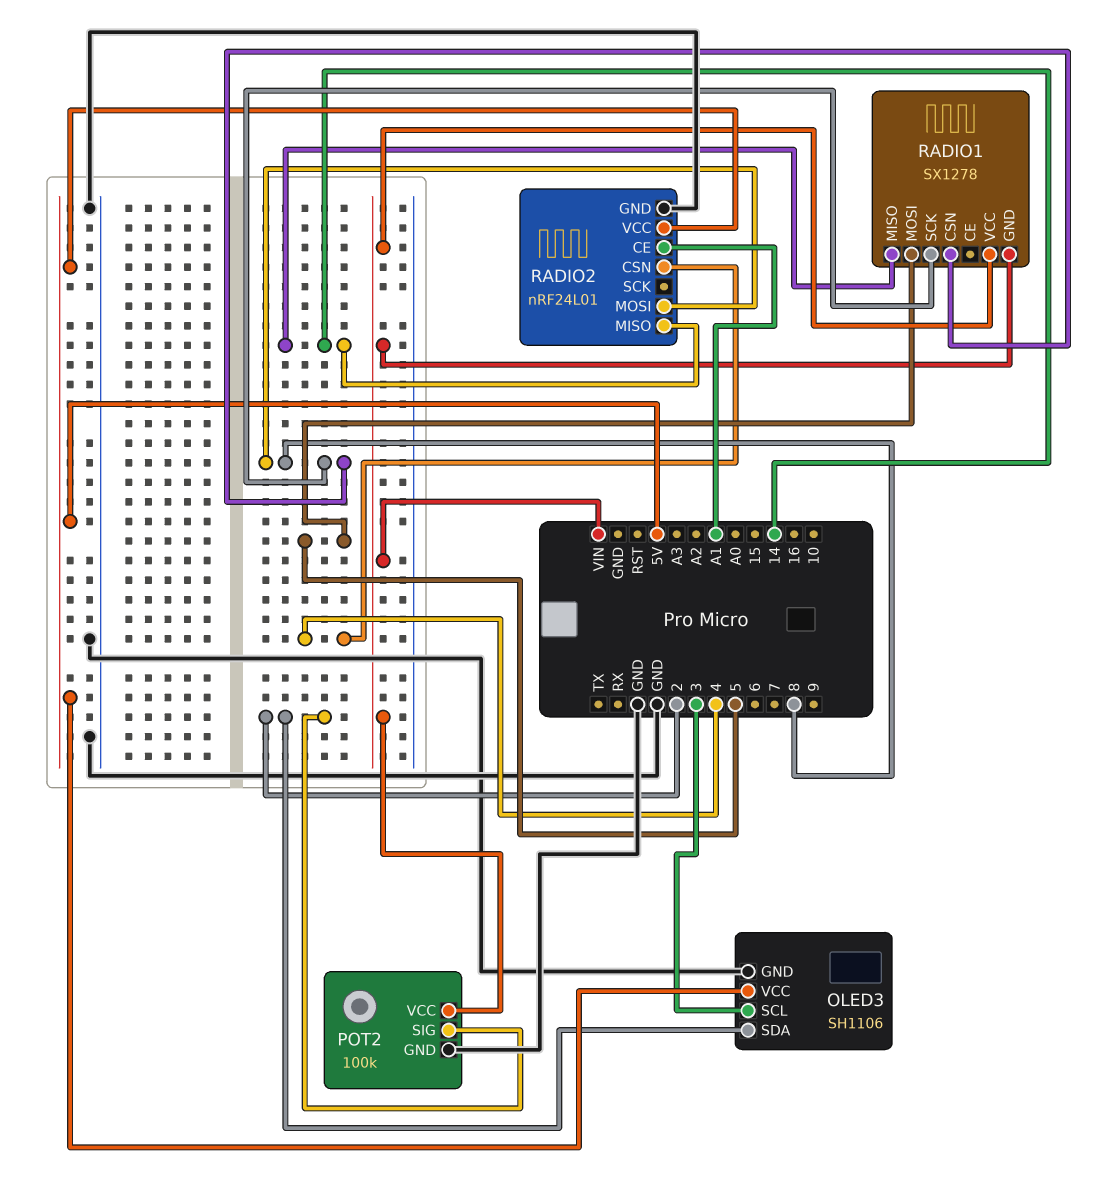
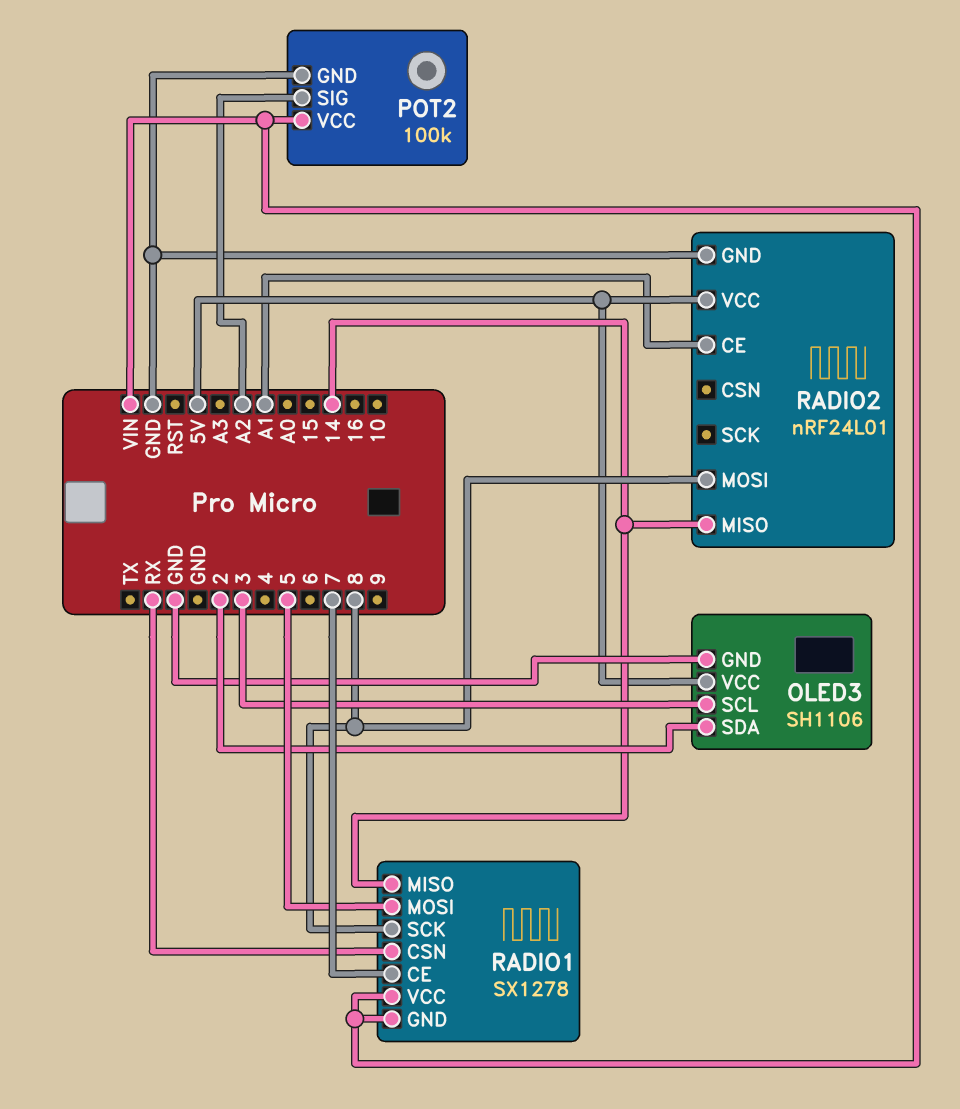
POT2 pin SIG: 2 -> A2
RADIO1 pin CE: none -> 7
RADIO1 pin CSN: 8 -> RX
RADIO2 pin CSN: 4 -> none

